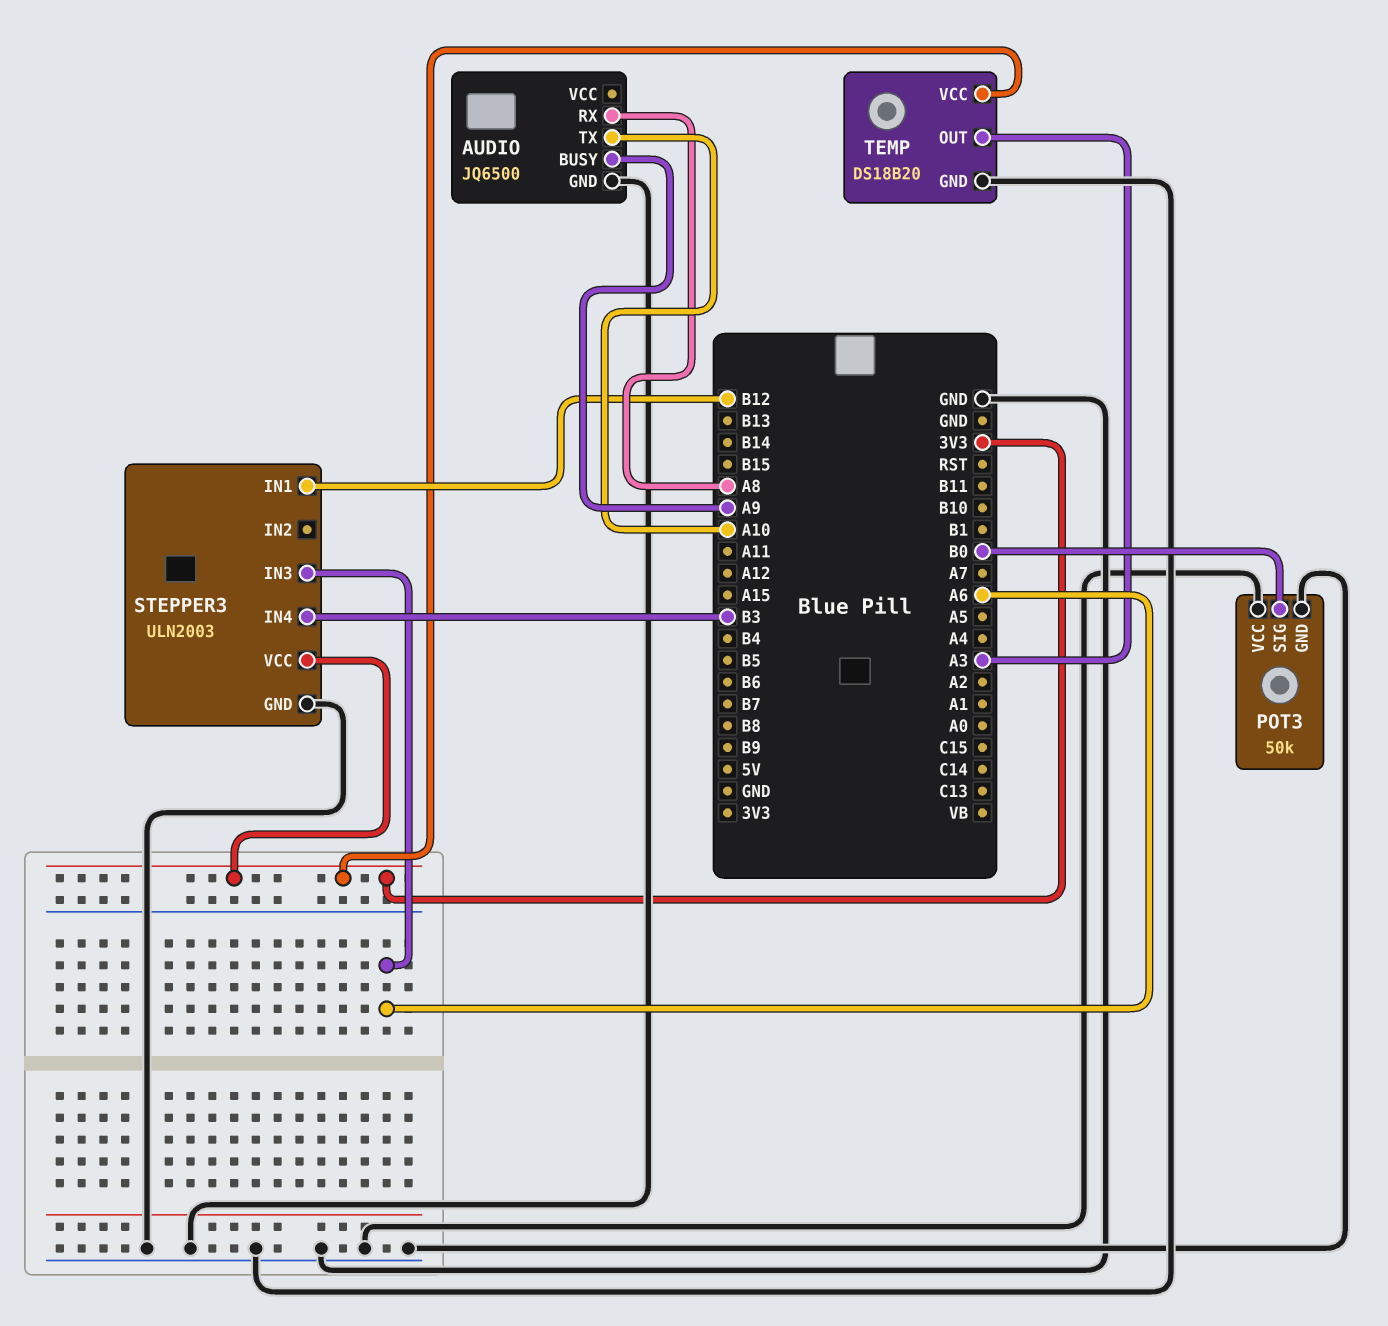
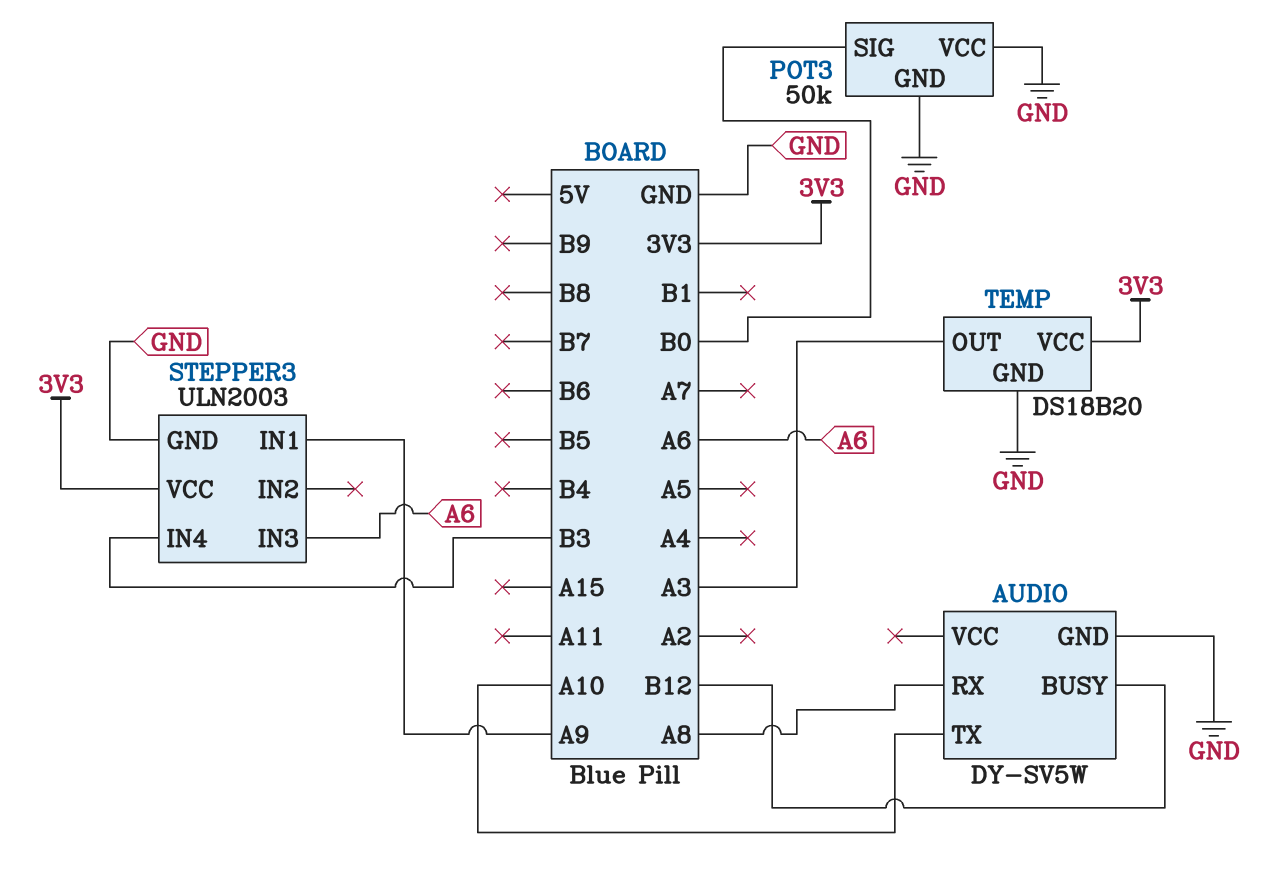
AUDIO: JQ6500 -> DY-SV5W
AUDIO pin BUSY: A9 -> B12
STEPPER3 pin IN1: B12 -> A9

